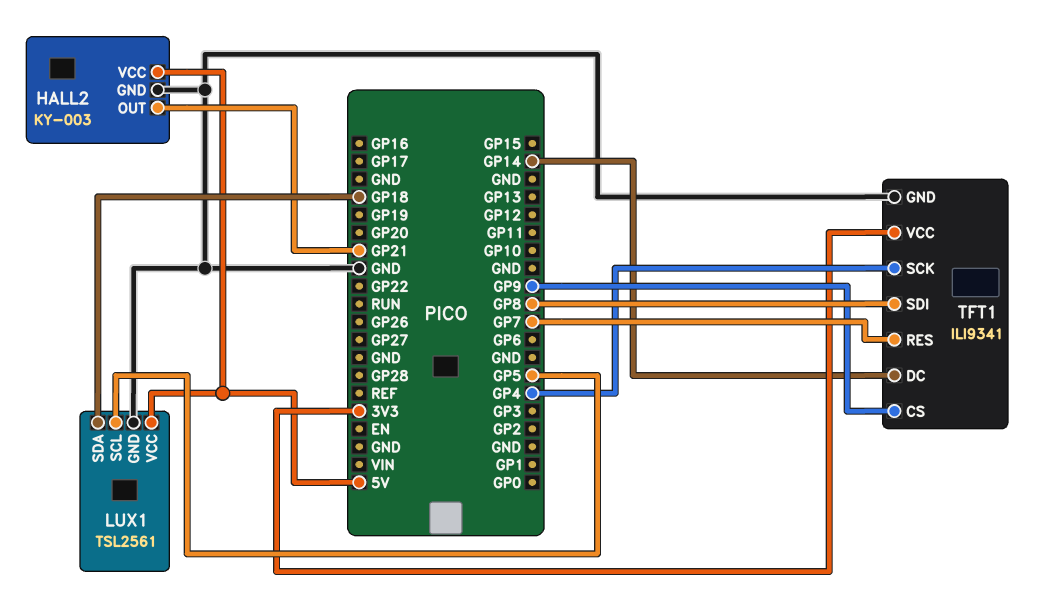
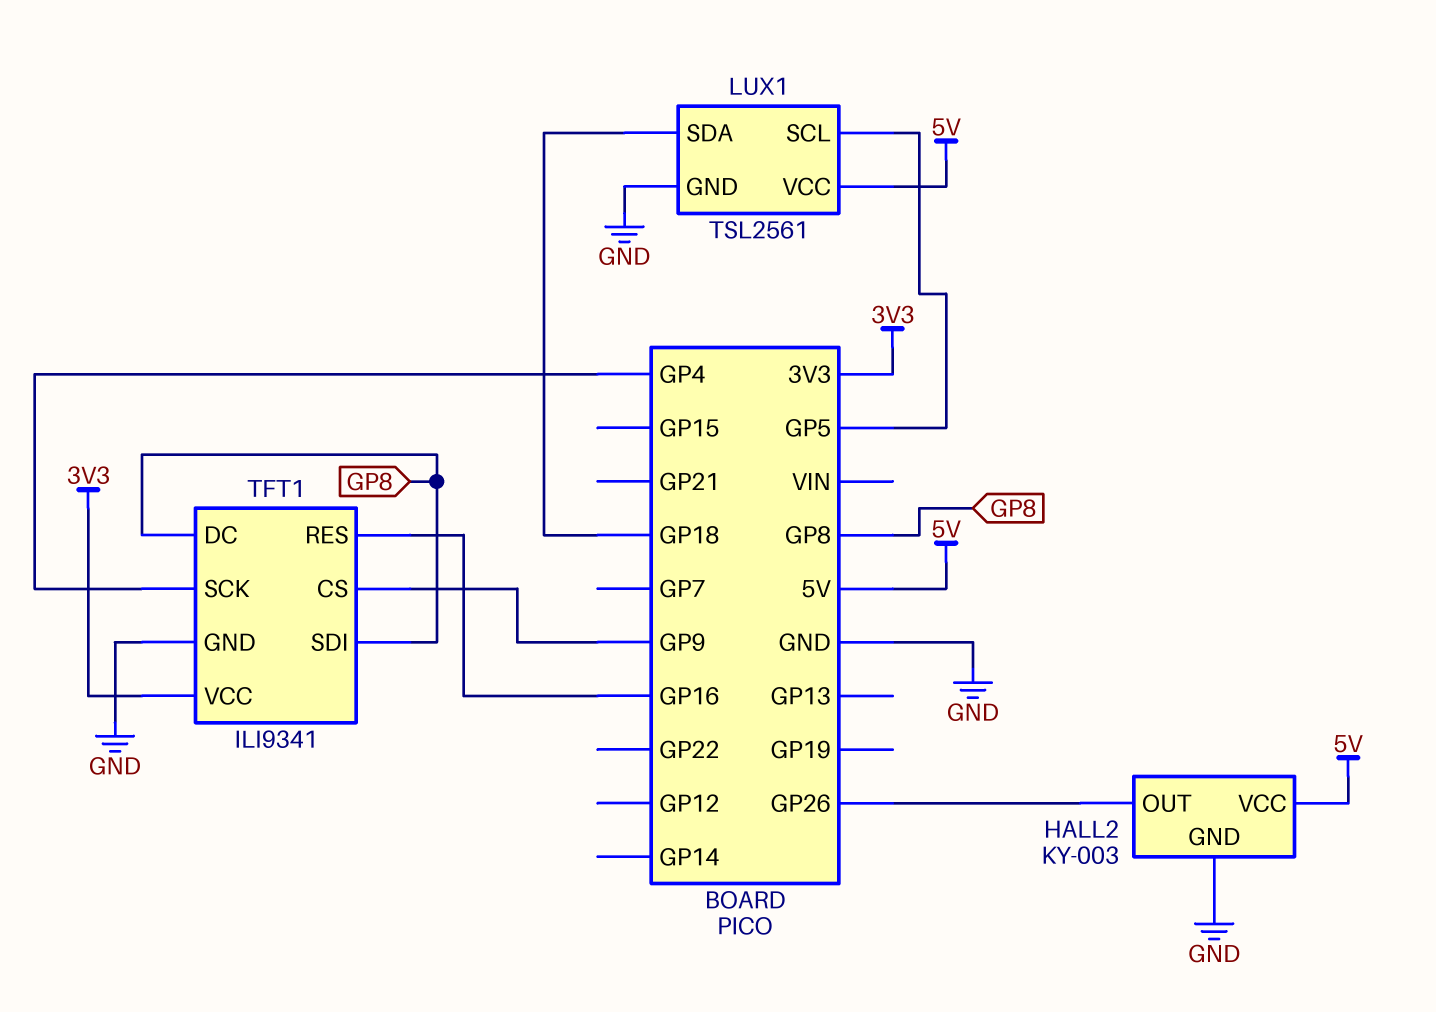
HALL2 pin OUT: GP21 -> GP26
TFT1 pin DC: GP14 -> GP8
TFT1 pin RES: GP7 -> GP16

